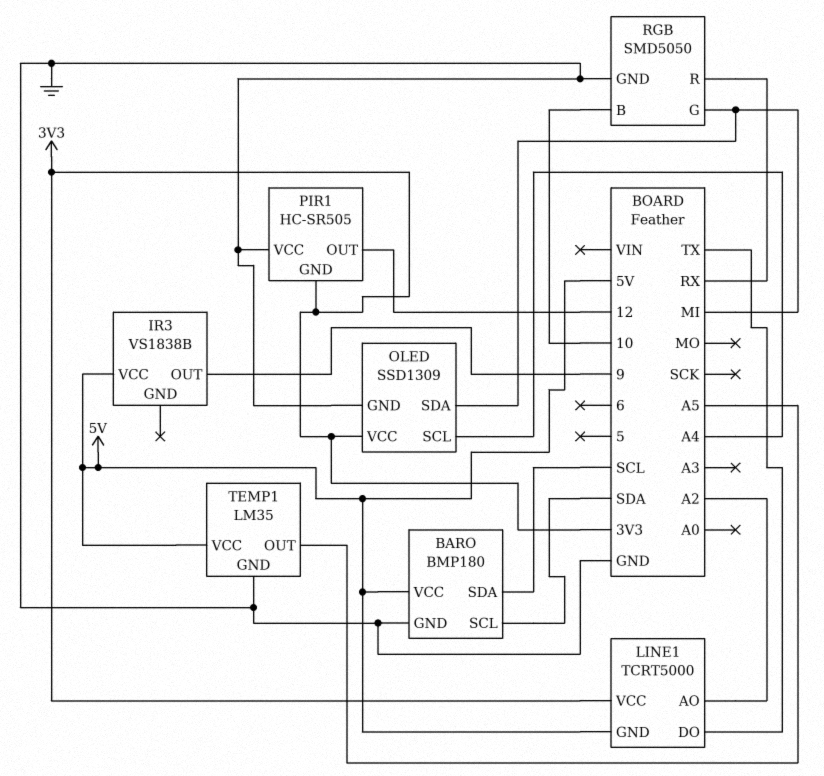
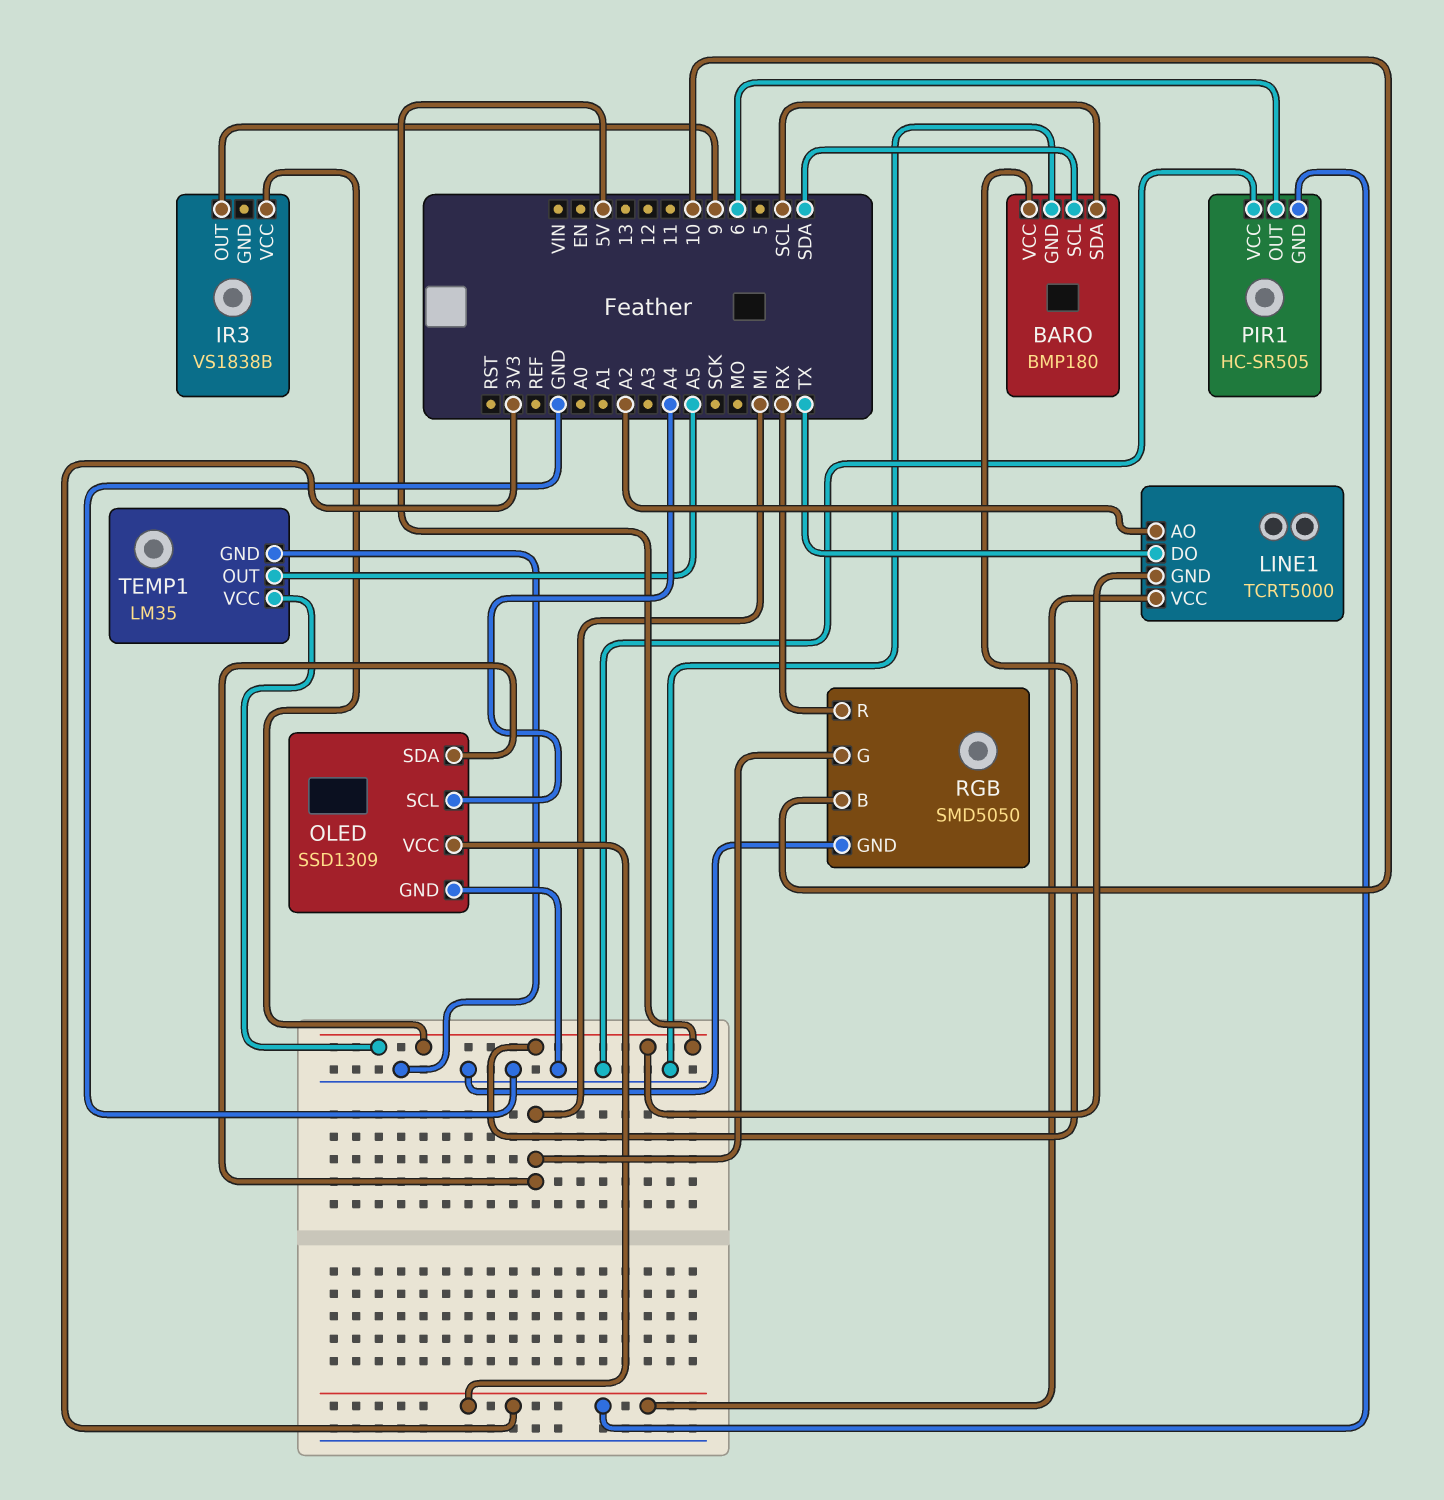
PIR1 pin OUT: 12 -> 6

